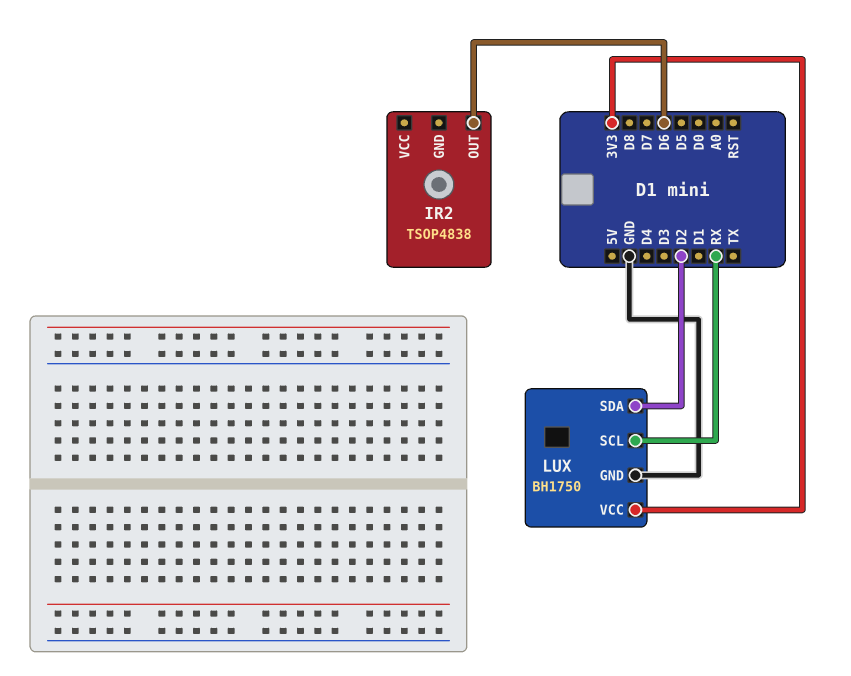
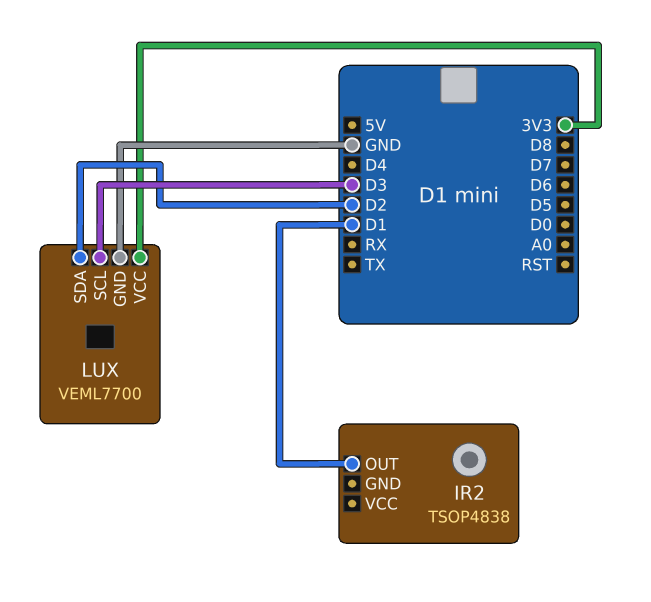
IR2 pin OUT: D6 -> D1
LUX: BH1750 -> VEML7700
LUX pin SCL: RX -> D3

